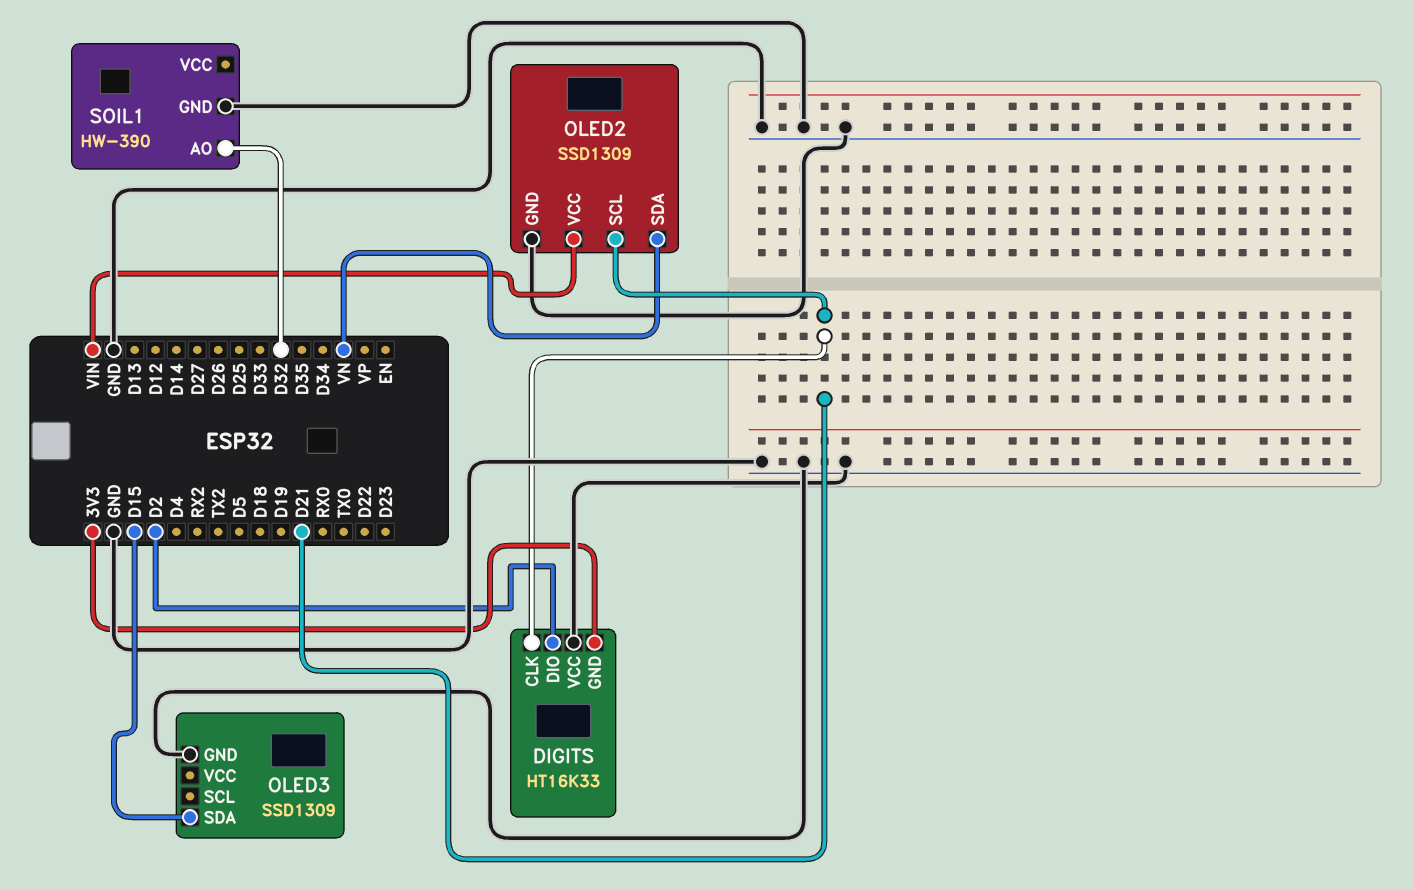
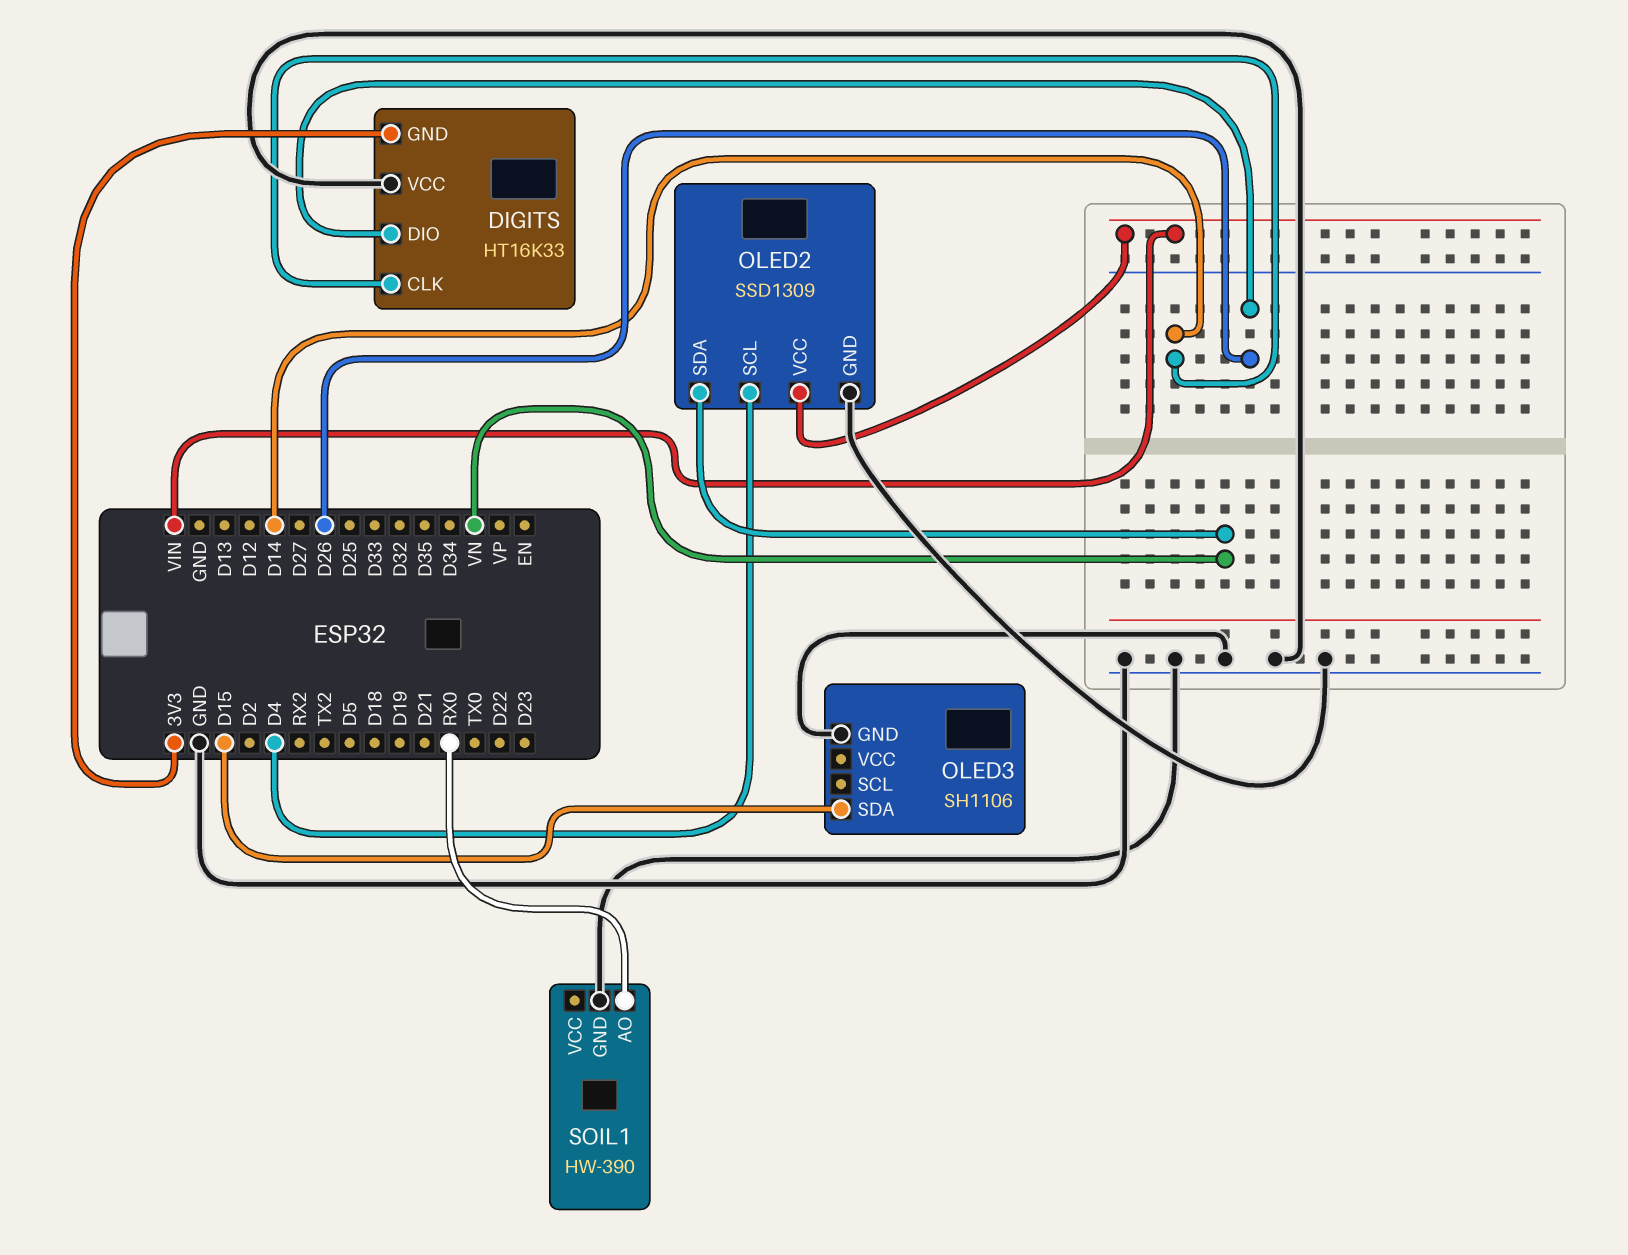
DIGITS pin CLK: D21 -> D14
DIGITS pin DIO: D2 -> D26
OLED2 pin SCL: D21 -> D4
OLED3: SSD1309 -> SH1106
SOIL1 pin AO: D32 -> RX0

